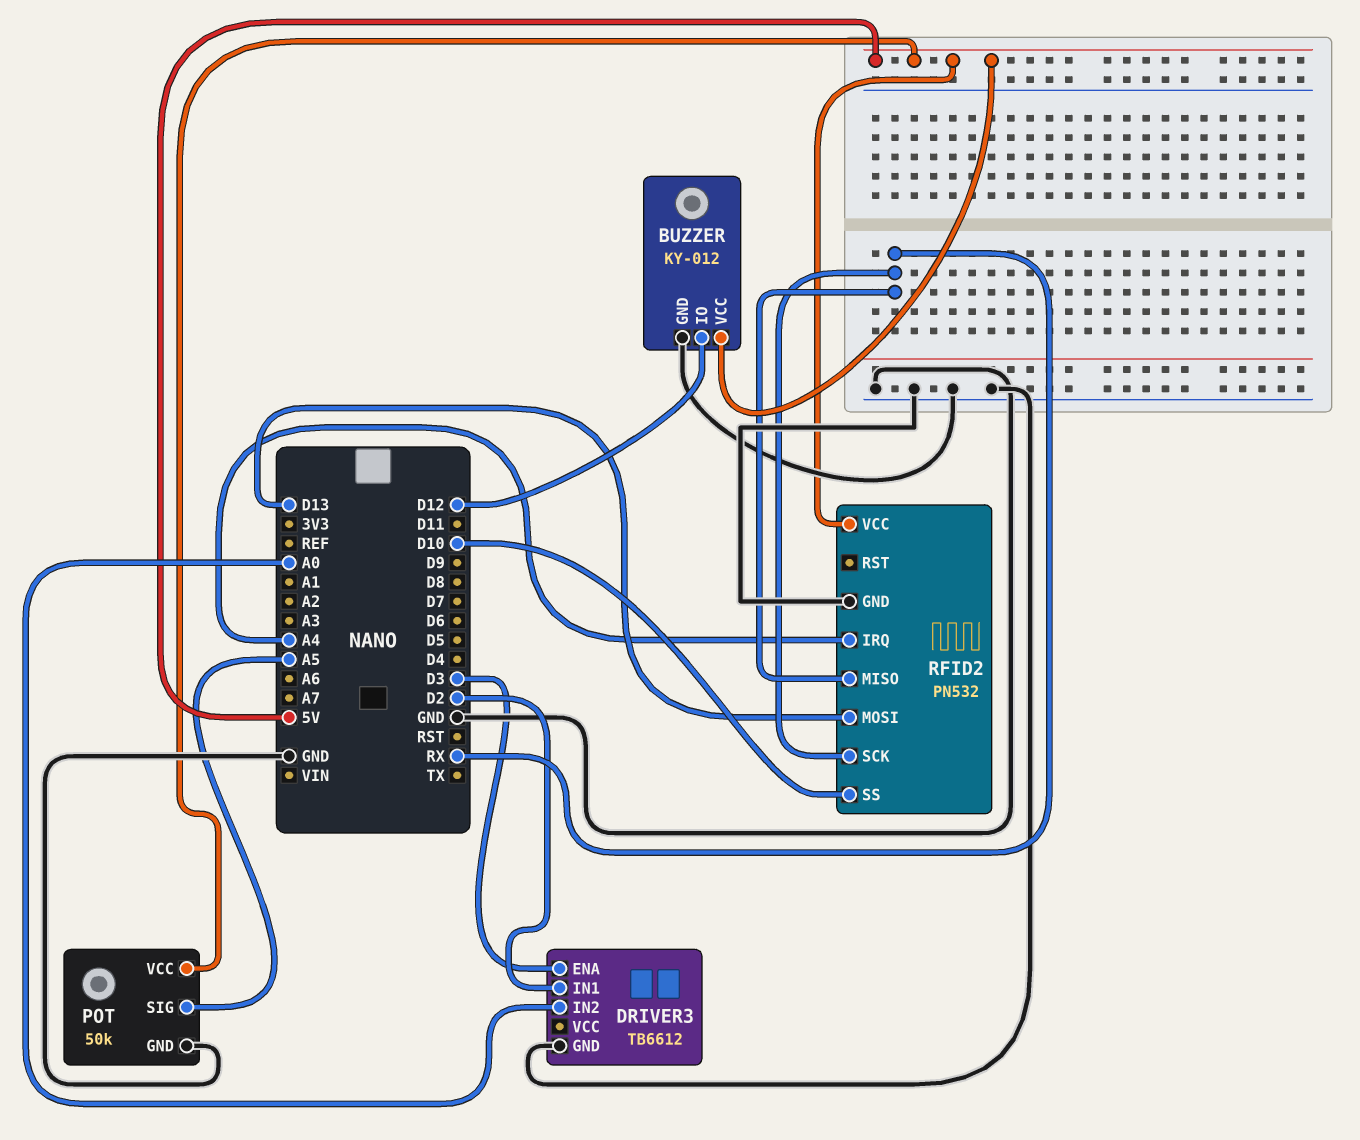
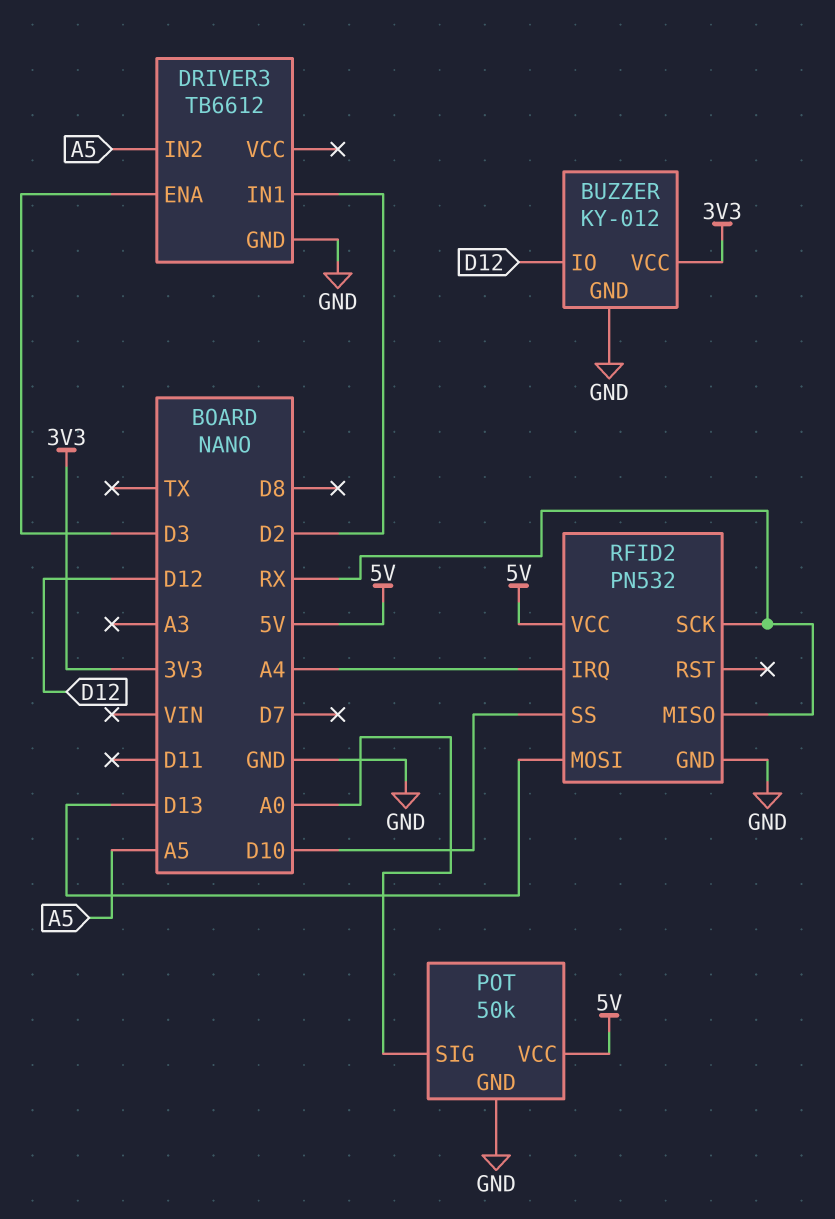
BUZZER pin VCC: 5V -> 3V3
DRIVER3 pin IN2: A0 -> A5
POT pin SIG: A5 -> A0

